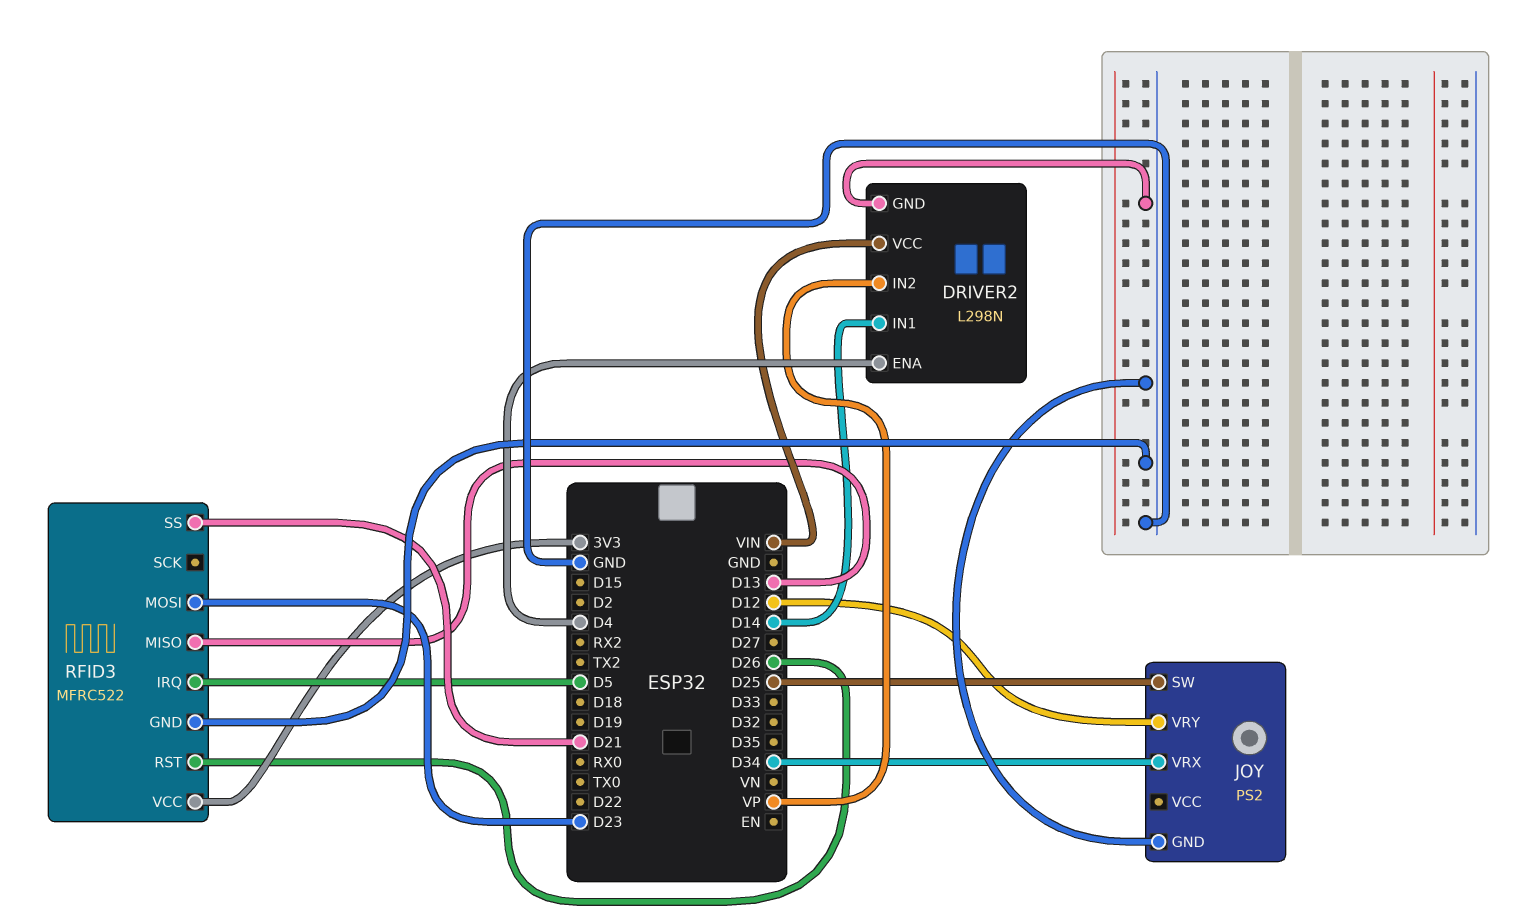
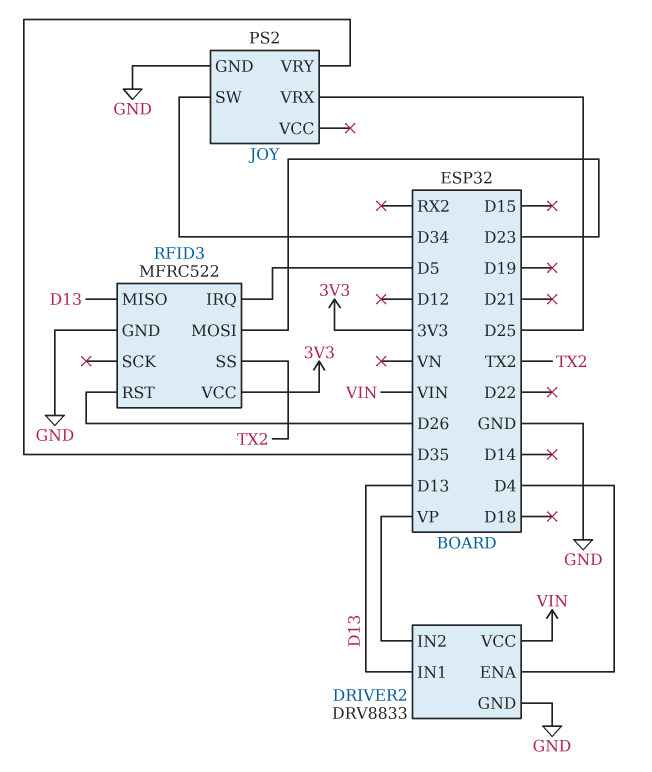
DRIVER2: L298N -> DRV8833
DRIVER2 pin IN1: D14 -> D13
JOY pin SW: D25 -> D34
JOY pin VRX: D34 -> D25
JOY pin VRY: D12 -> D35
RFID3 pin SS: D21 -> TX2

